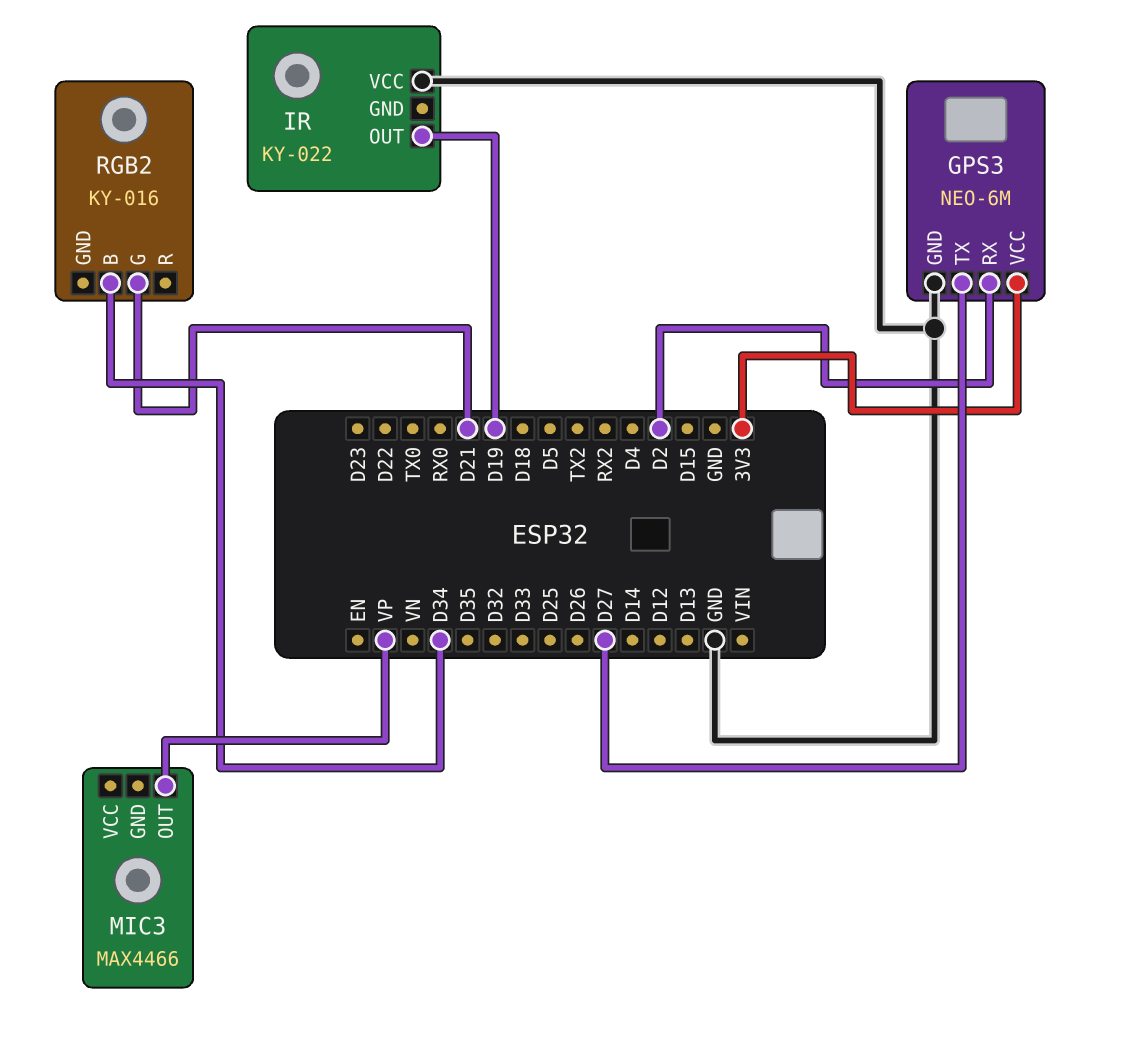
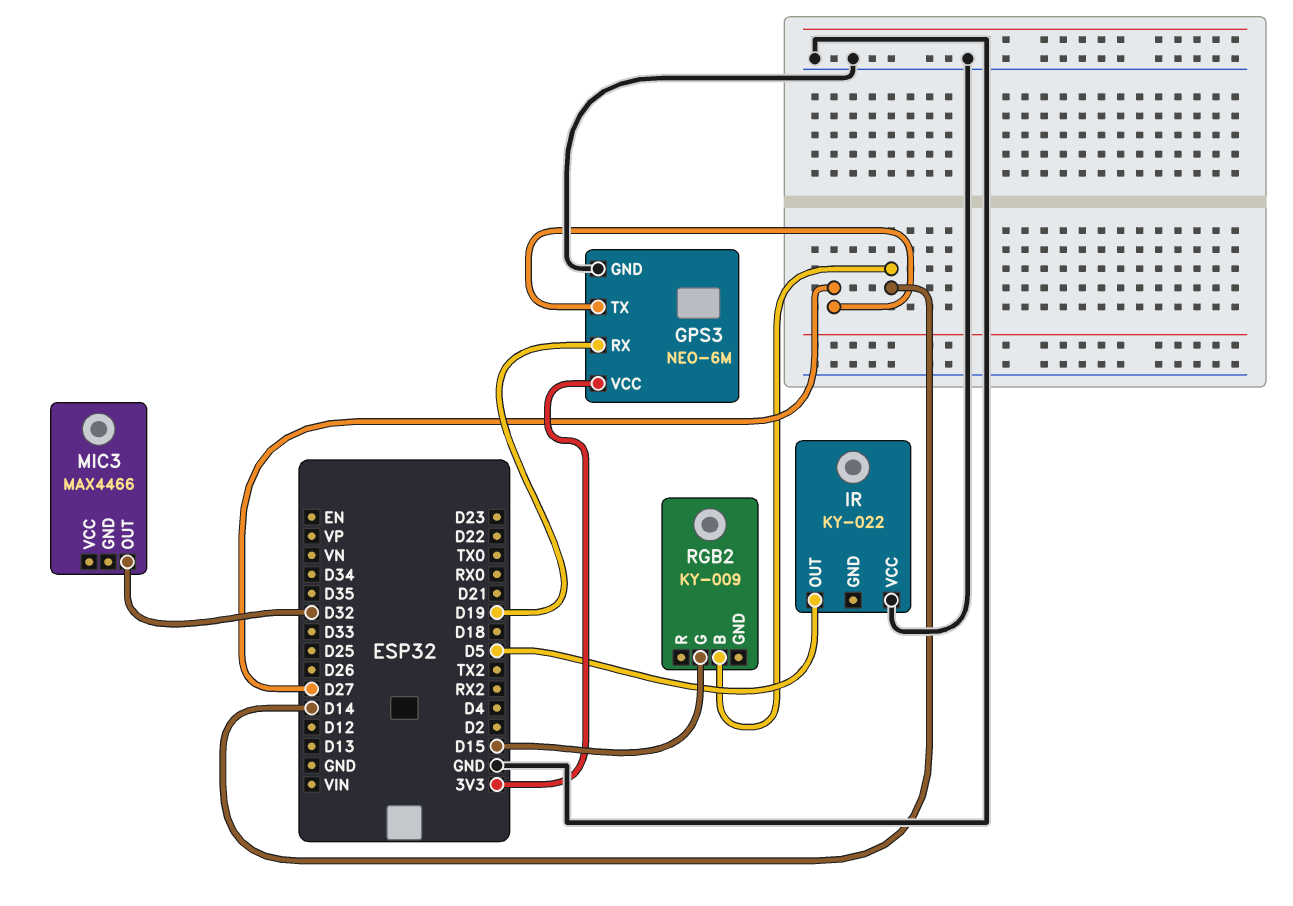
GPS3 pin RX: D2 -> D19
IR pin OUT: D19 -> D5
MIC3 pin OUT: VP -> D32
RGB2: KY-016 -> KY-009
RGB2 pin B: D34 -> D14
RGB2 pin G: D21 -> D15

